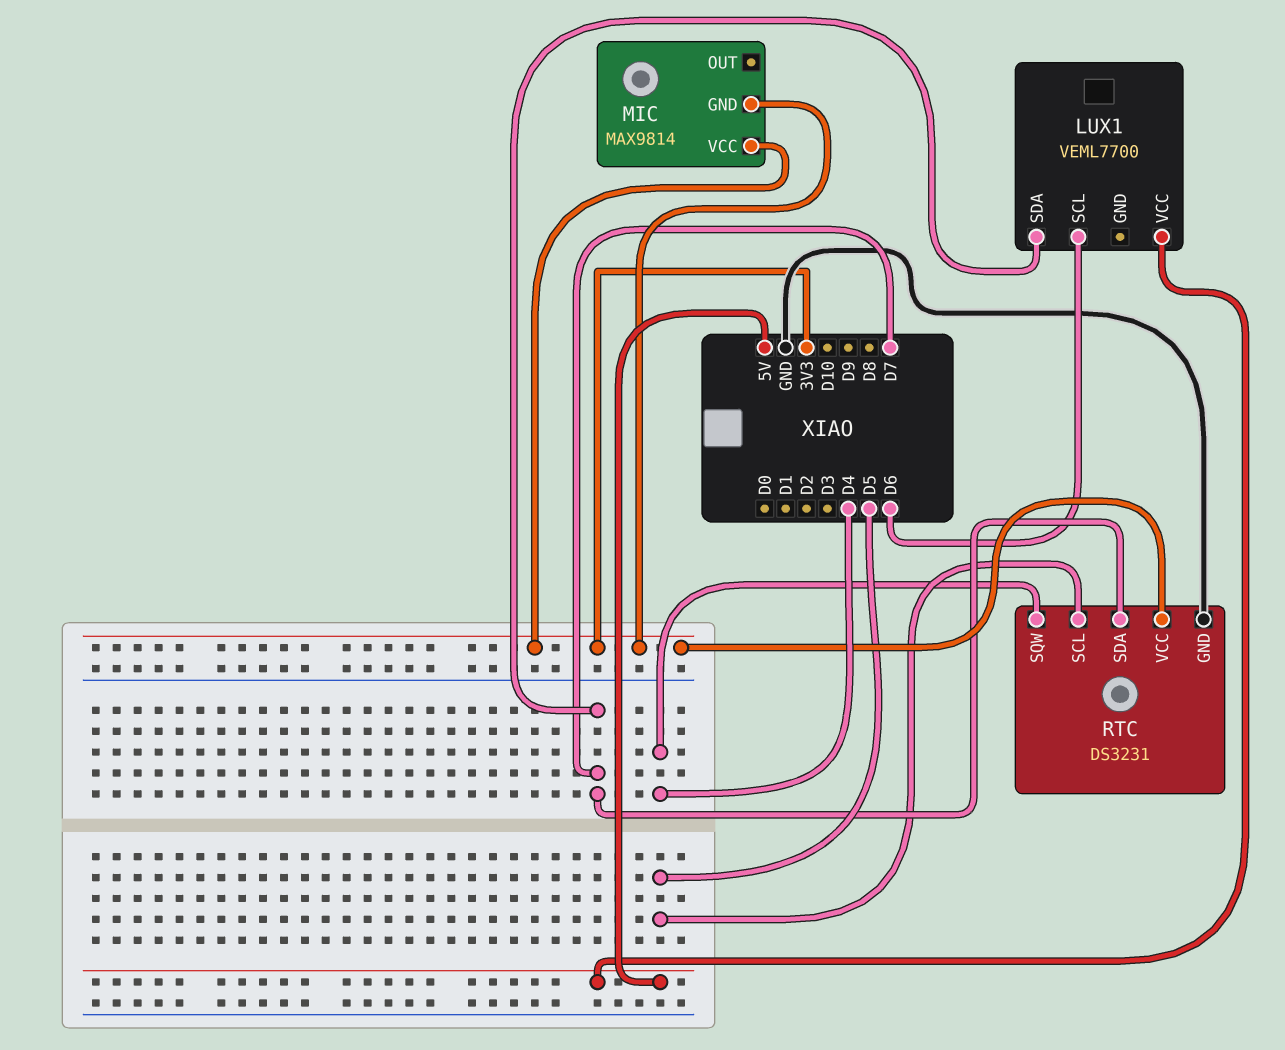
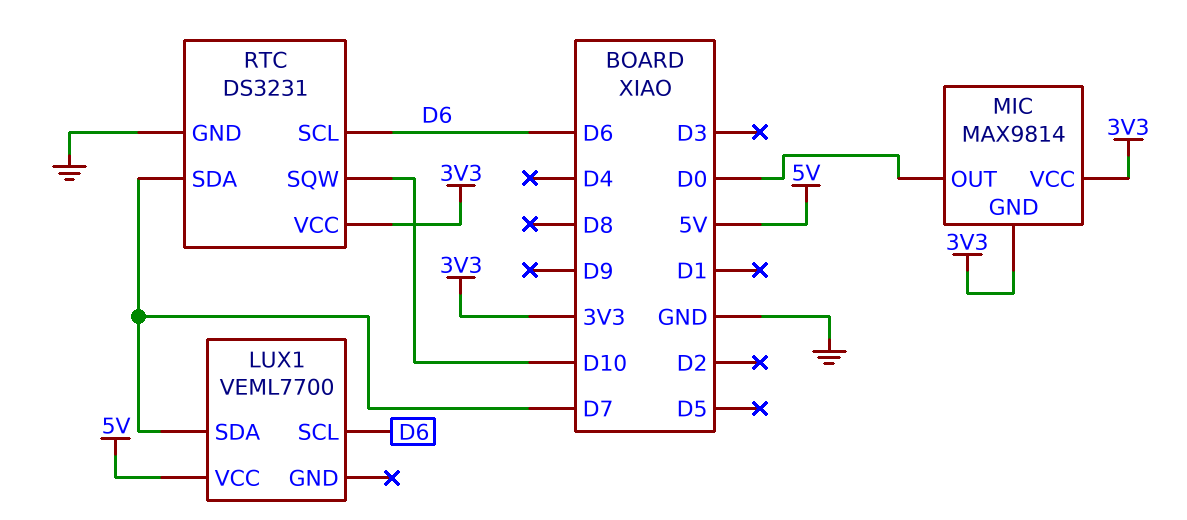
MIC pin OUT: none -> D0
RTC pin SCL: D5 -> D6
RTC pin SQW: D4 -> D10

